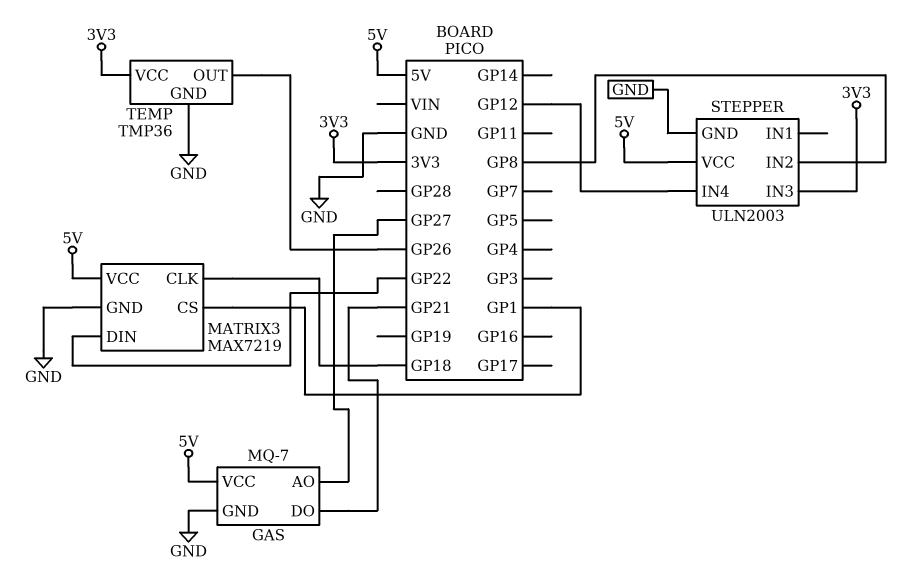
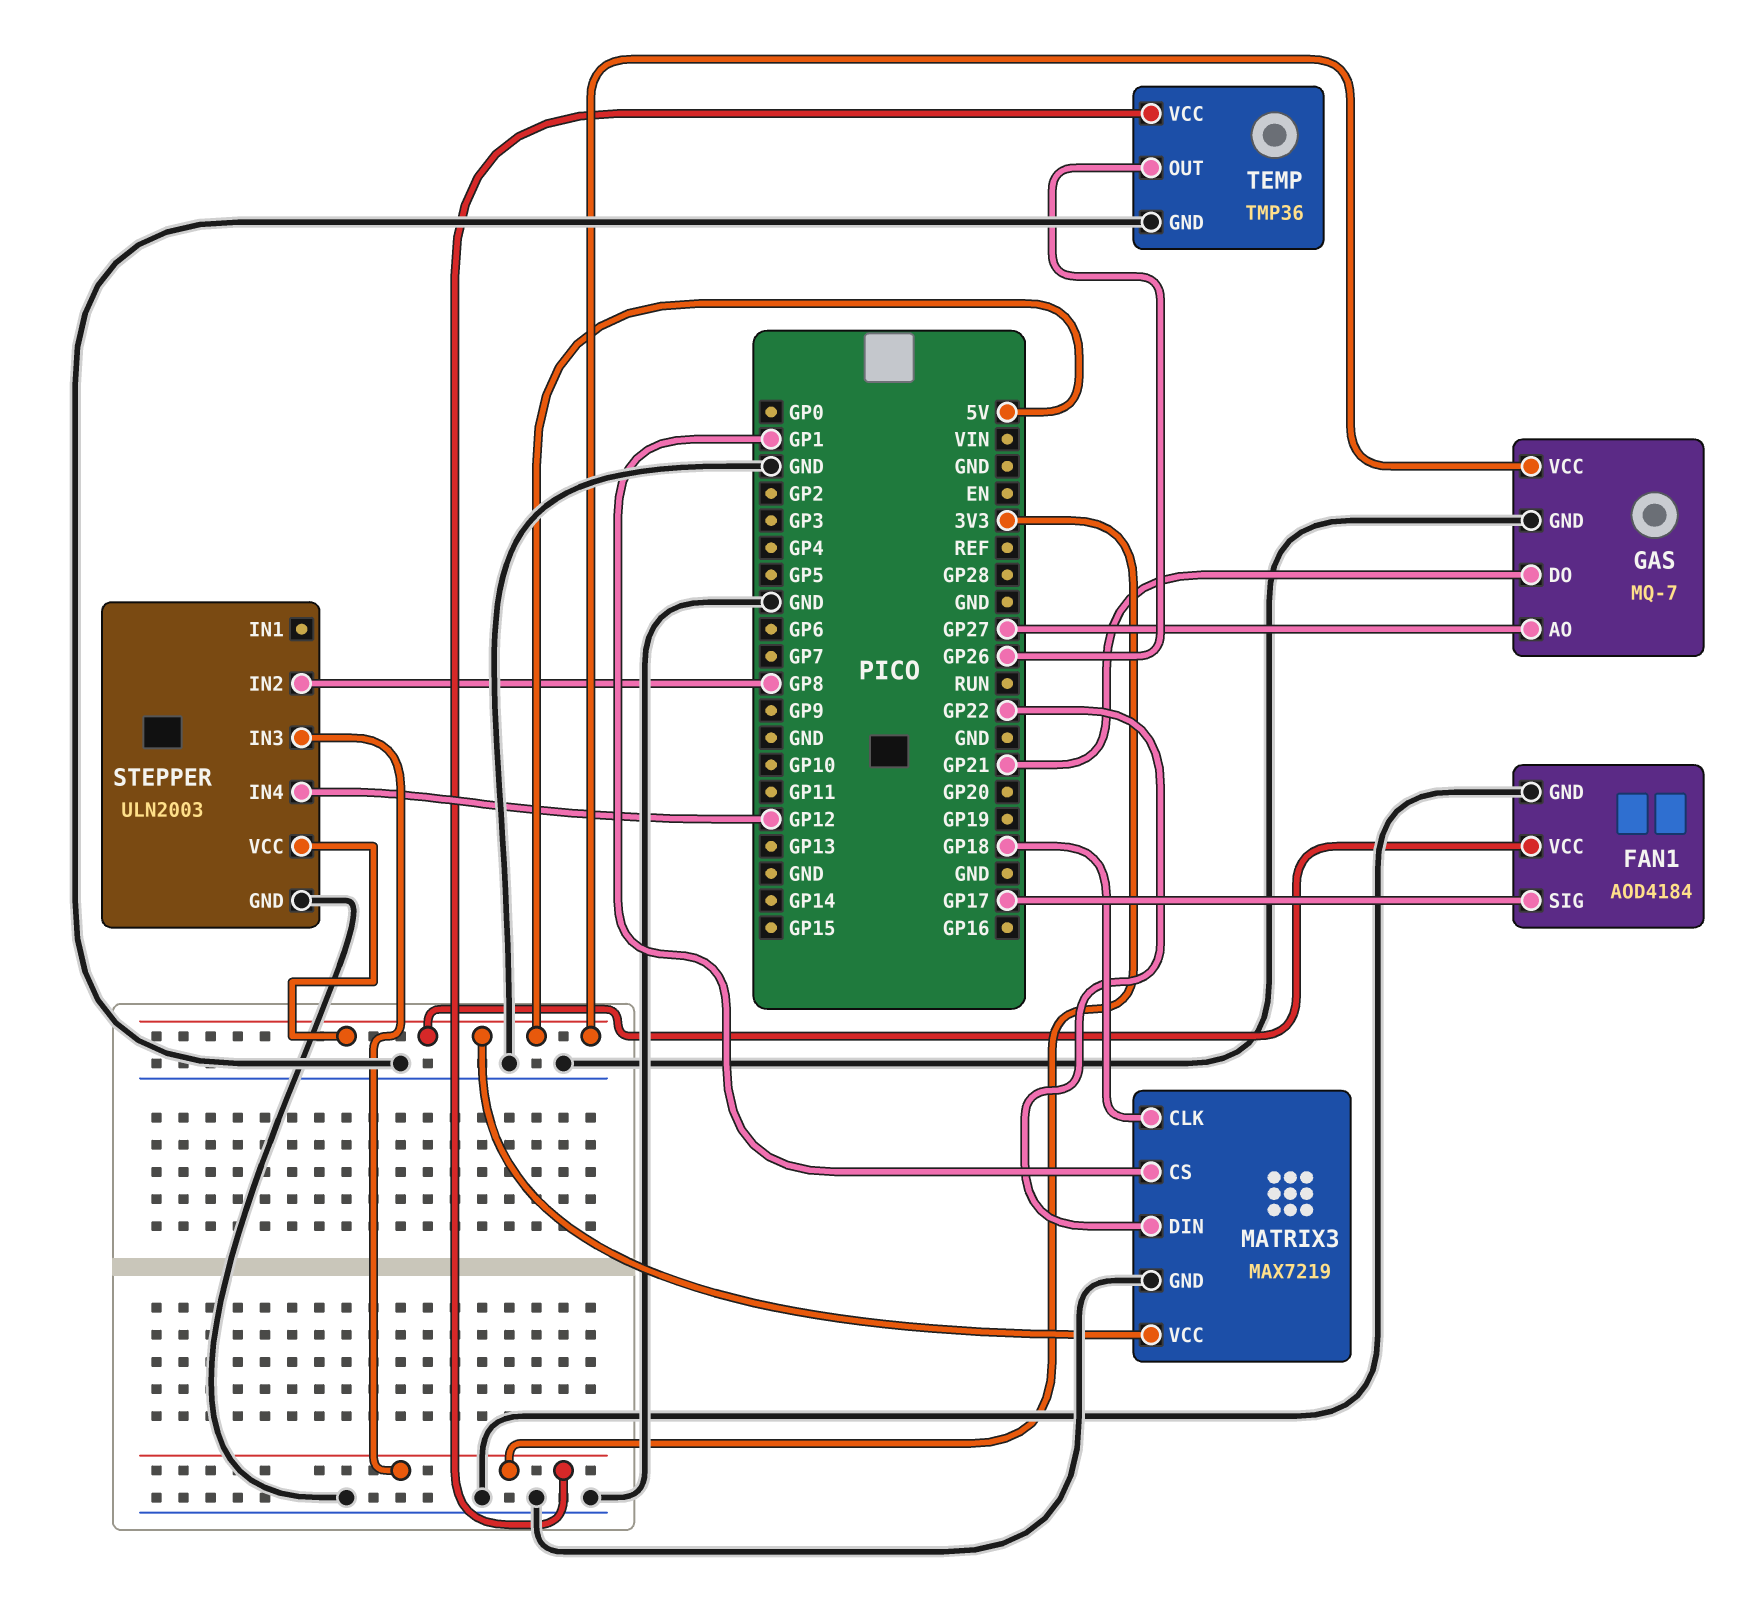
FAN1: none -> AOD4184
FAN1 pin GND: none -> GND
FAN1 pin SIG: none -> GP17
FAN1 pin VCC: none -> 5V

